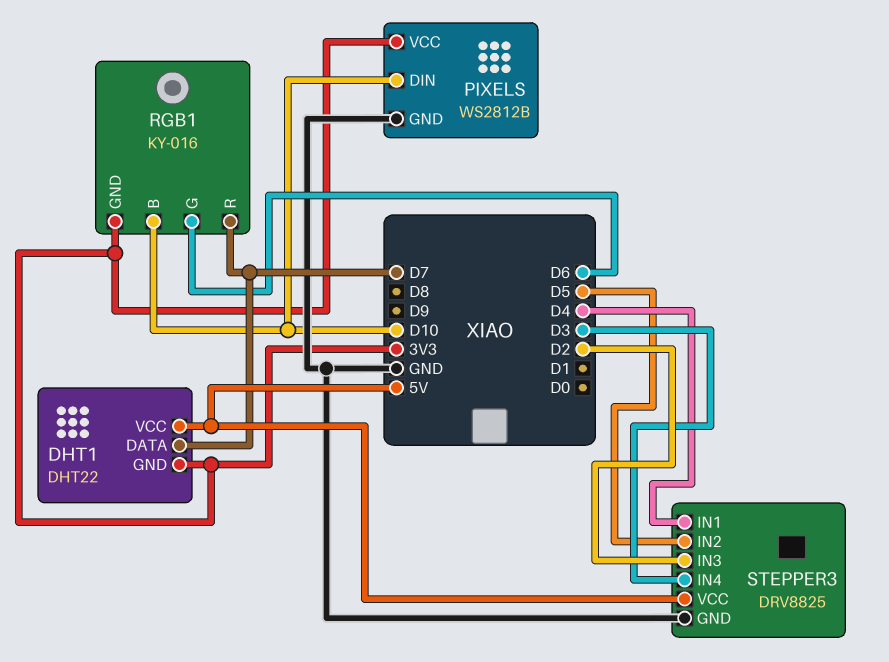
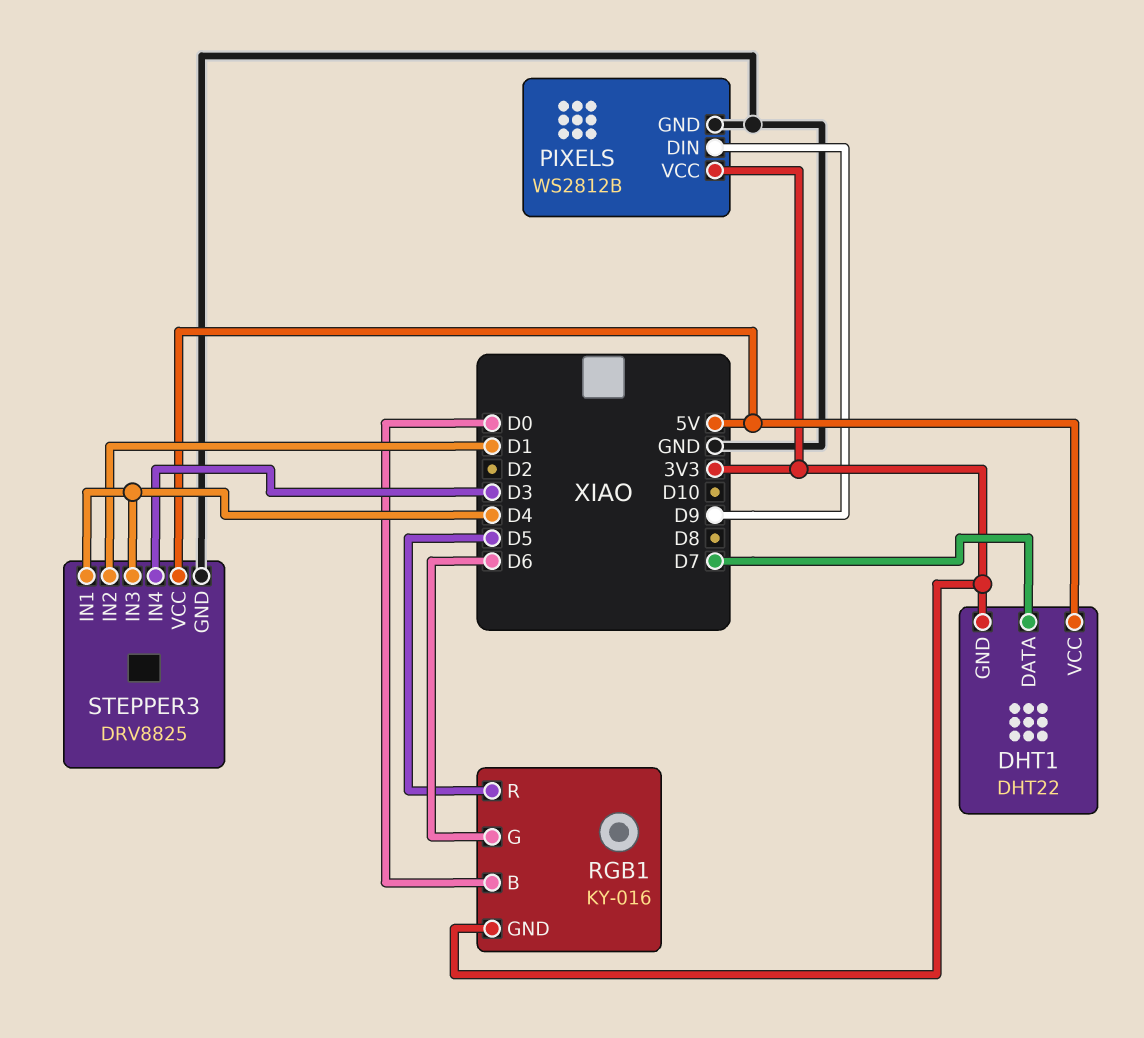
PIXELS pin DIN: D10 -> D9
RGB1 pin B: D10 -> D0
RGB1 pin R: D7 -> D5
STEPPER3 pin IN2: D5 -> D1
STEPPER3 pin IN3: D2 -> D4

